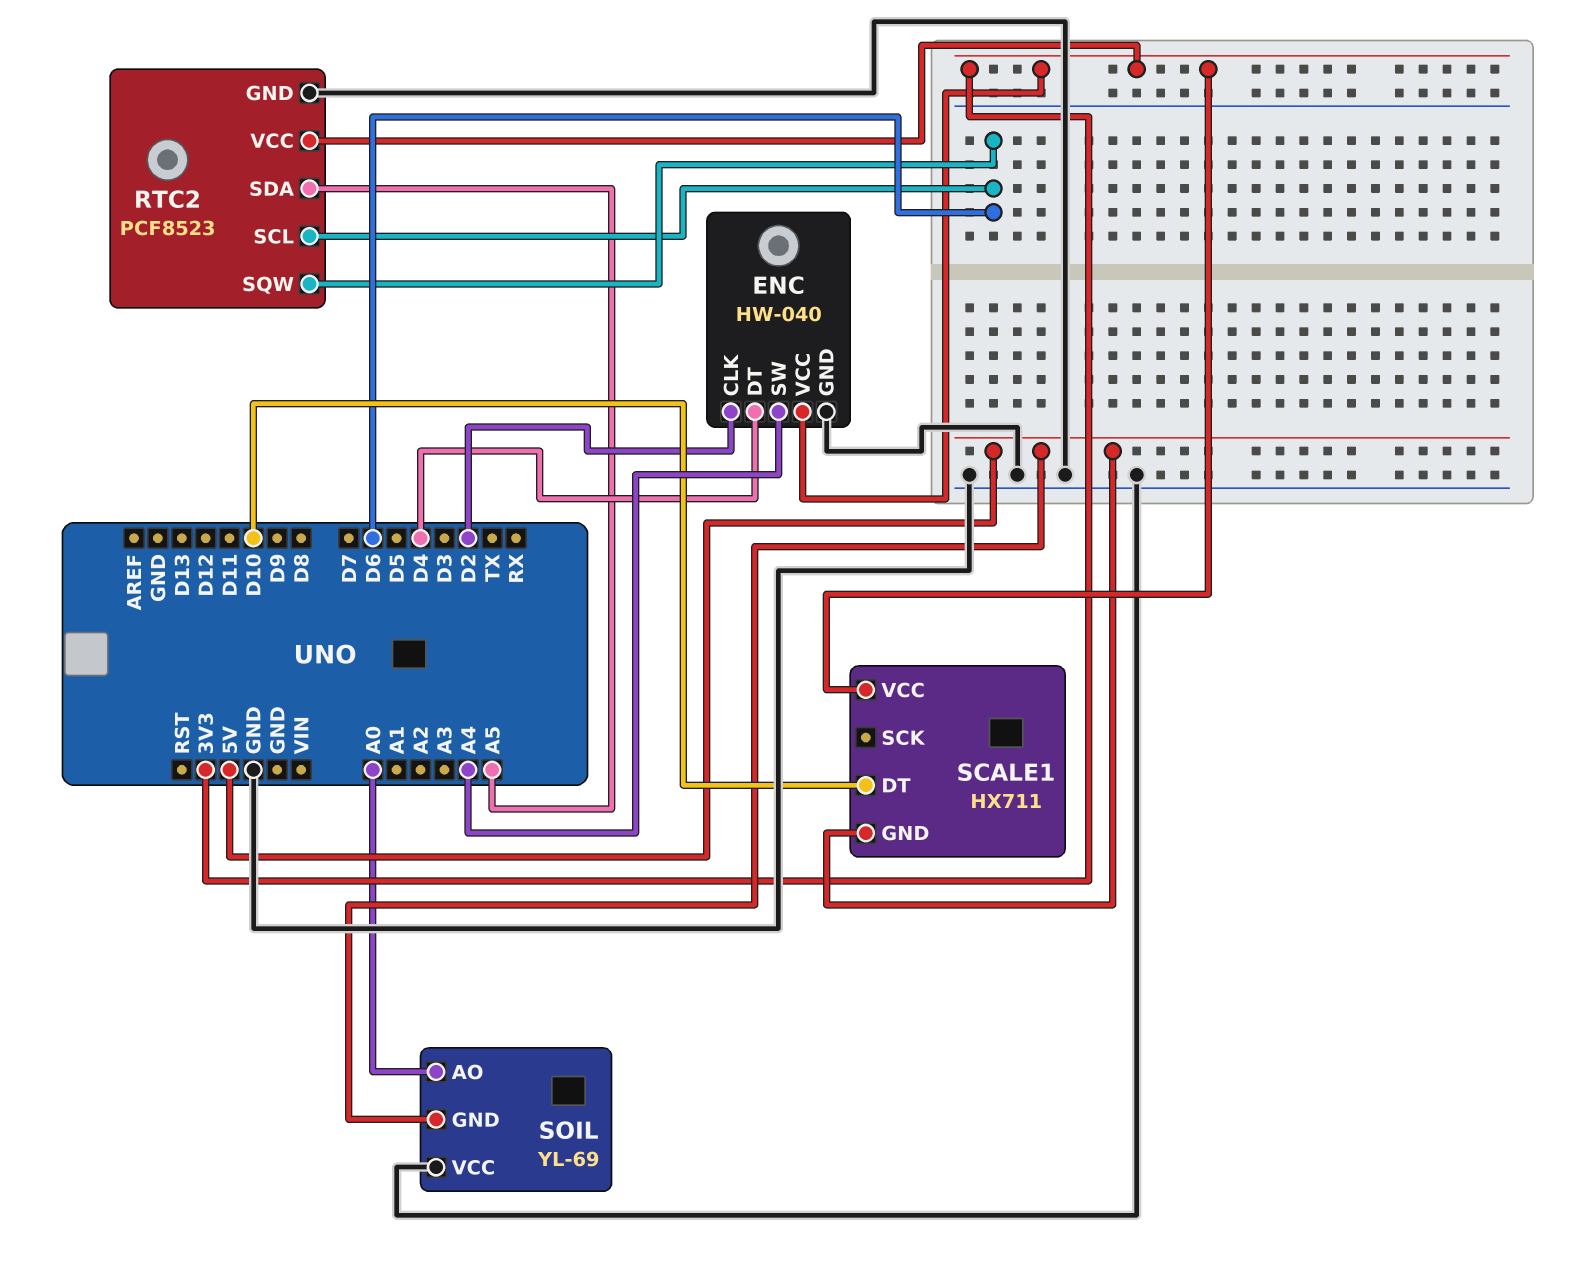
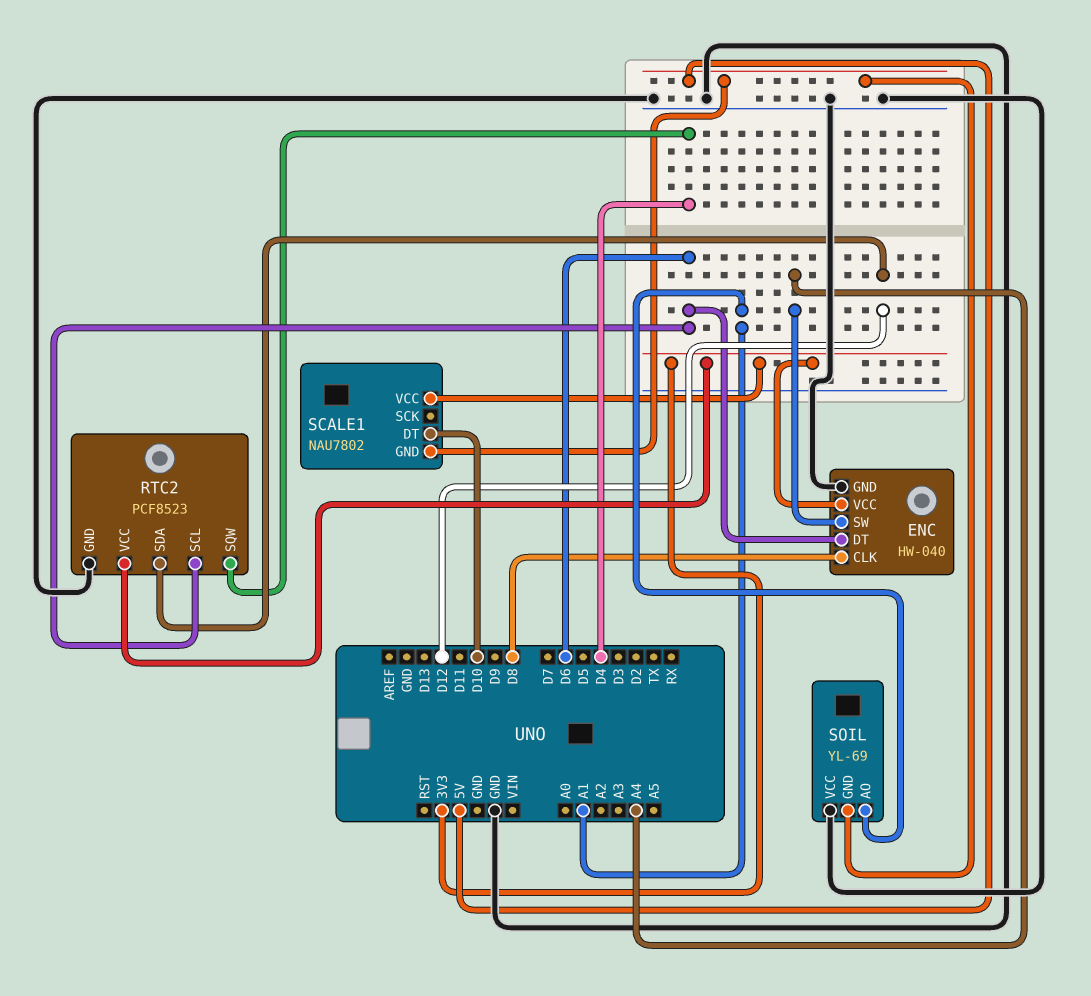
ENC pin CLK: D2 -> D8
ENC pin DT: D4 -> D6
RTC2 pin SDA: A5 -> D12
RTC2 pin SQW: D6 -> D4
SCALE1: HX711 -> NAU7802
SOIL pin AO: A0 -> A1

